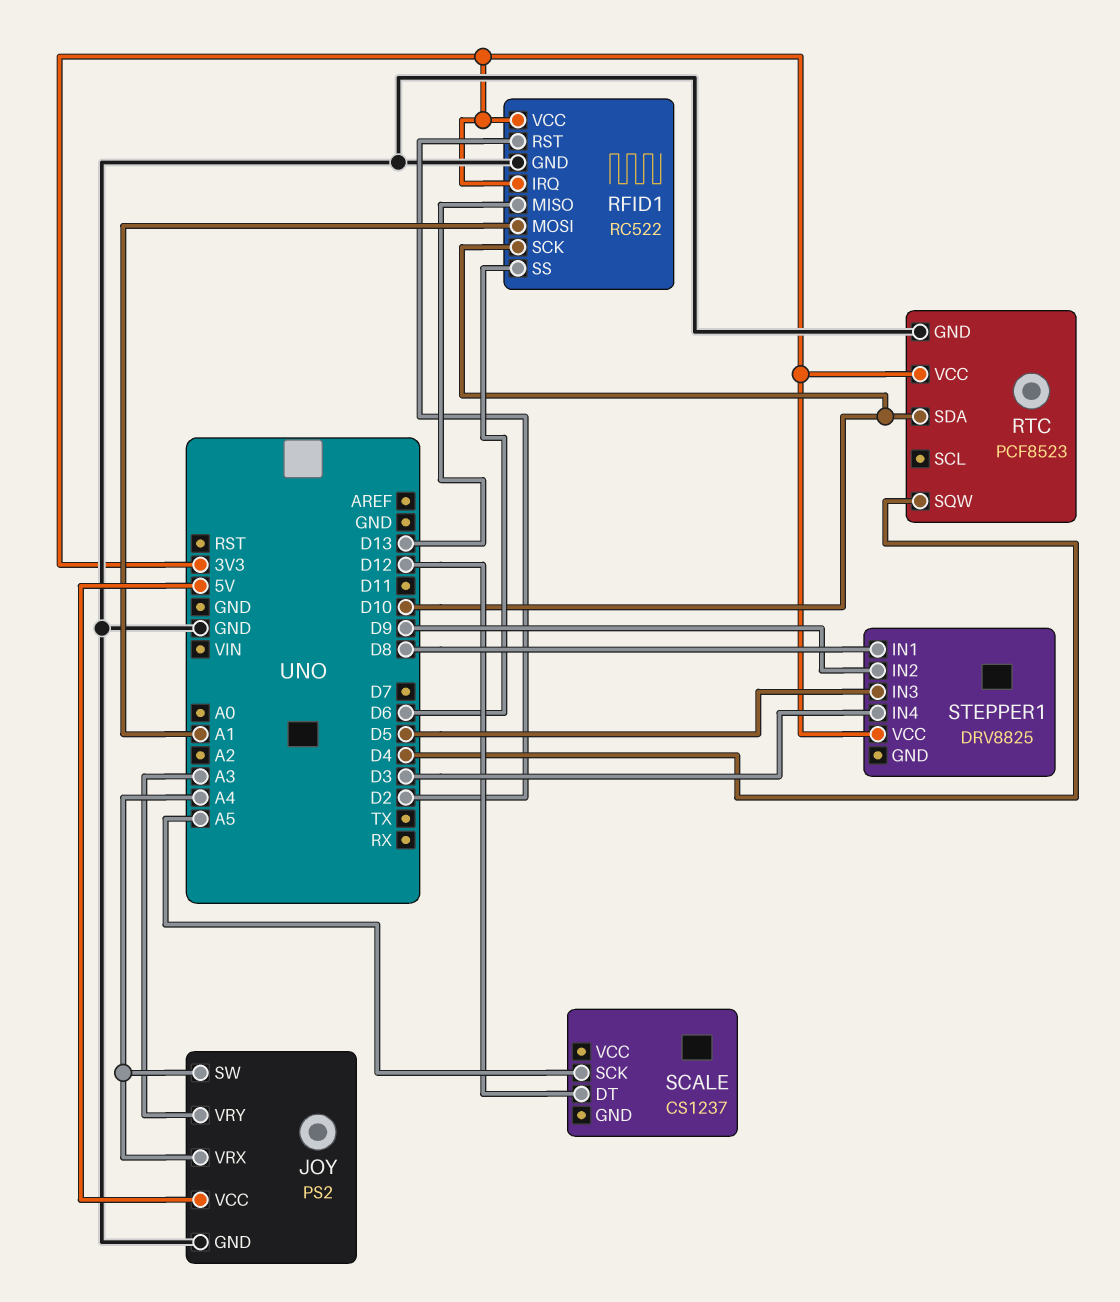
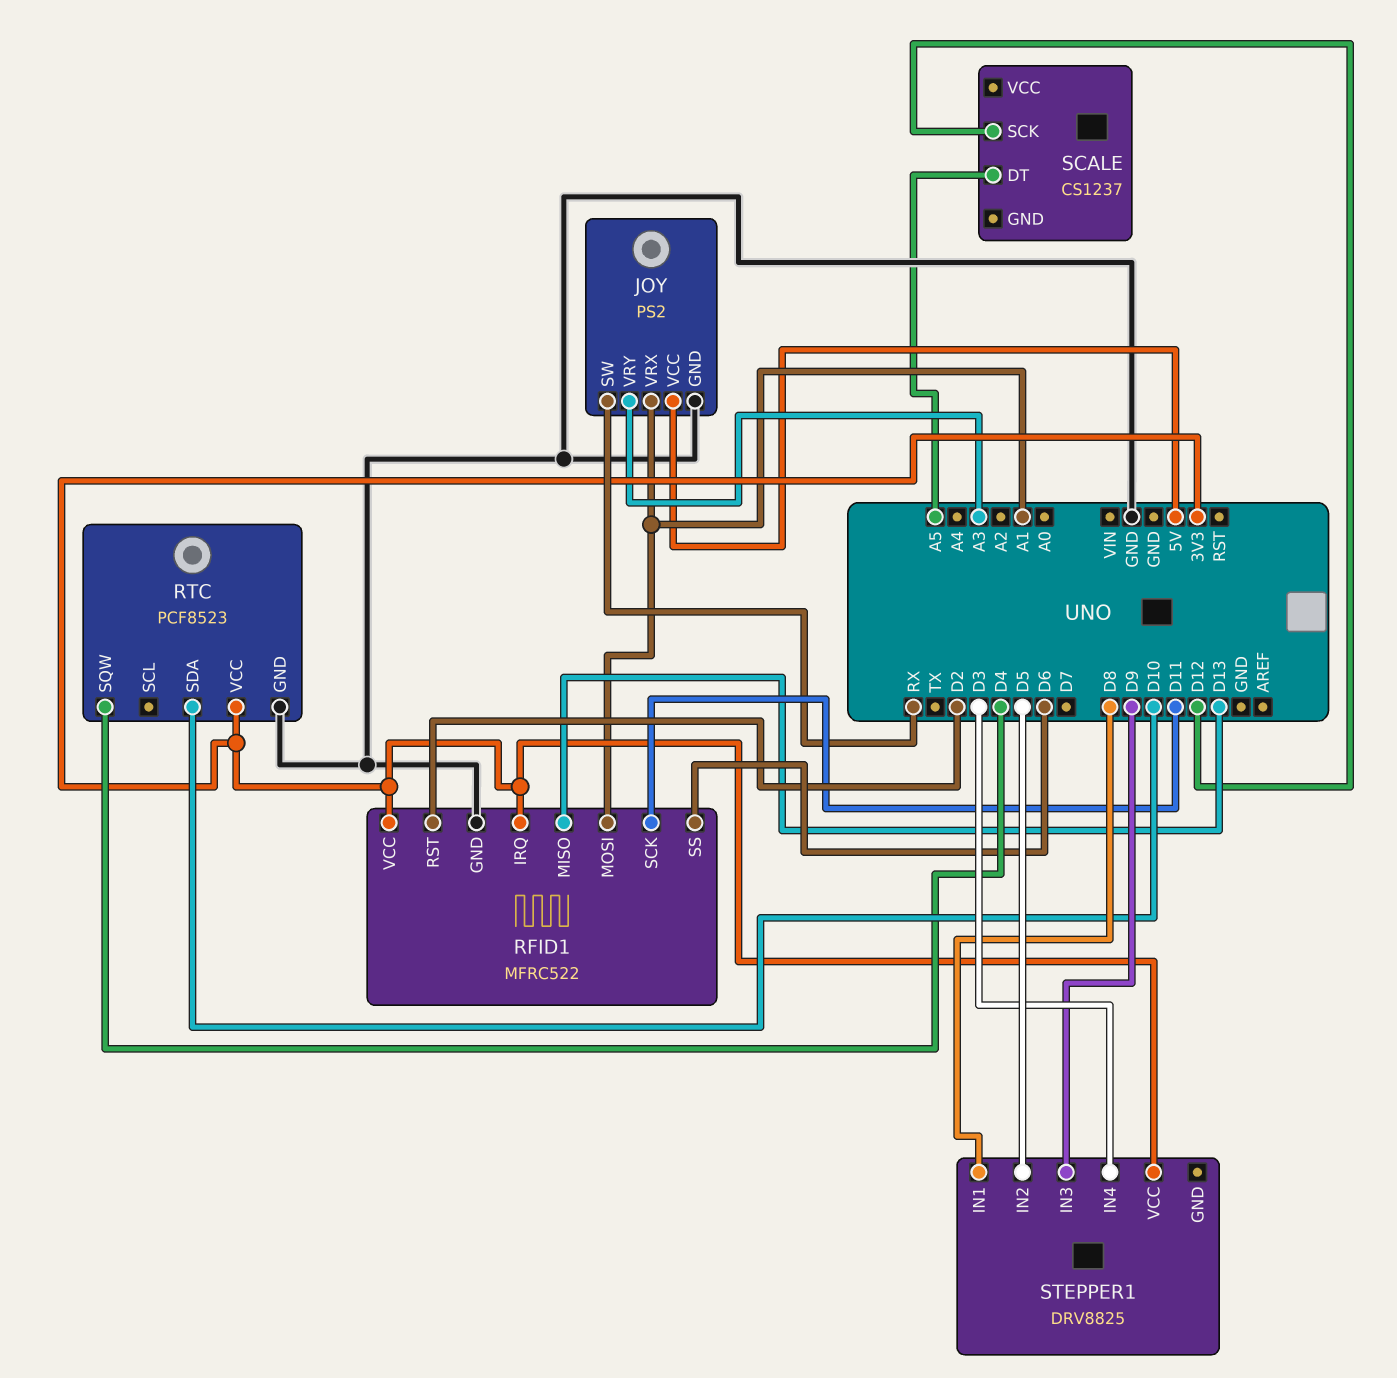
JOY pin SW: A4 -> RX
JOY pin VRX: A4 -> A1
RFID1: RC522 -> MFRC522
RFID1 pin SCK: D10 -> D11
SCALE pin DT: D12 -> A5
SCALE pin SCK: A5 -> D12
STEPPER1 pin IN2: D9 -> D5
STEPPER1 pin IN3: D5 -> D9

